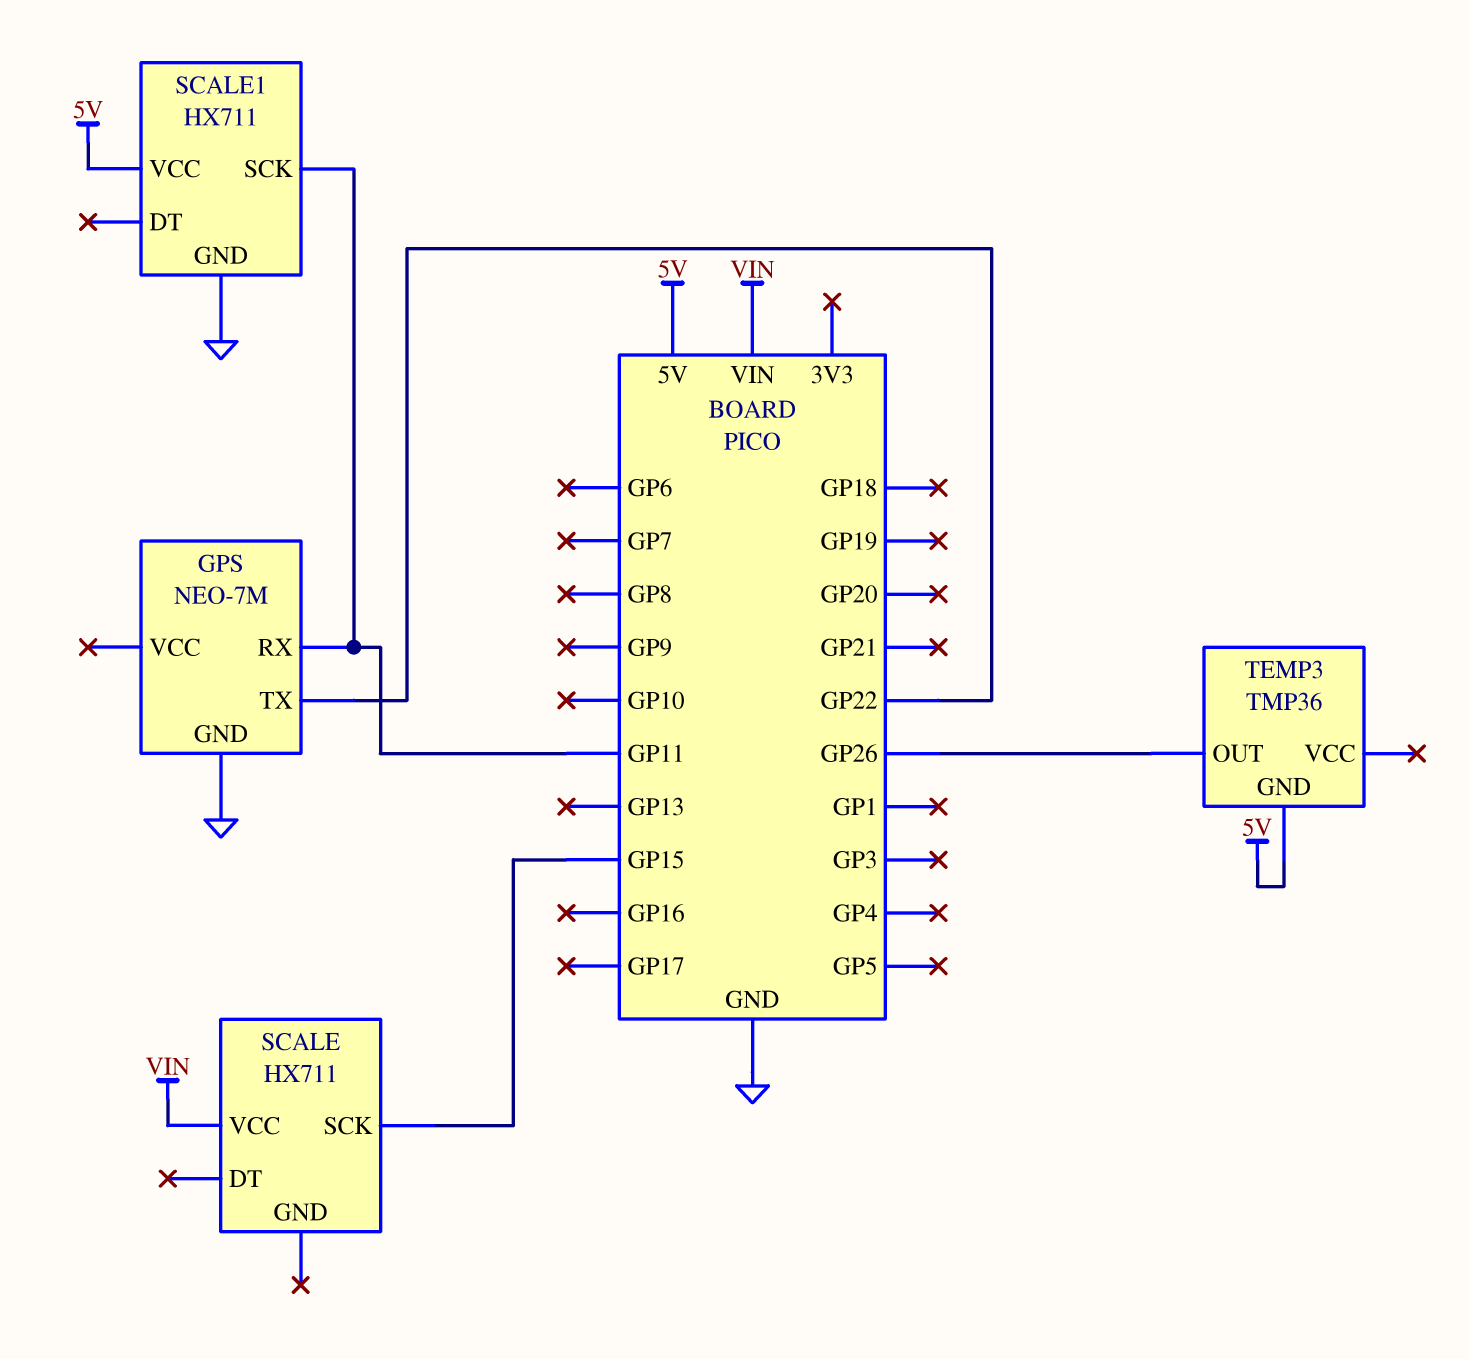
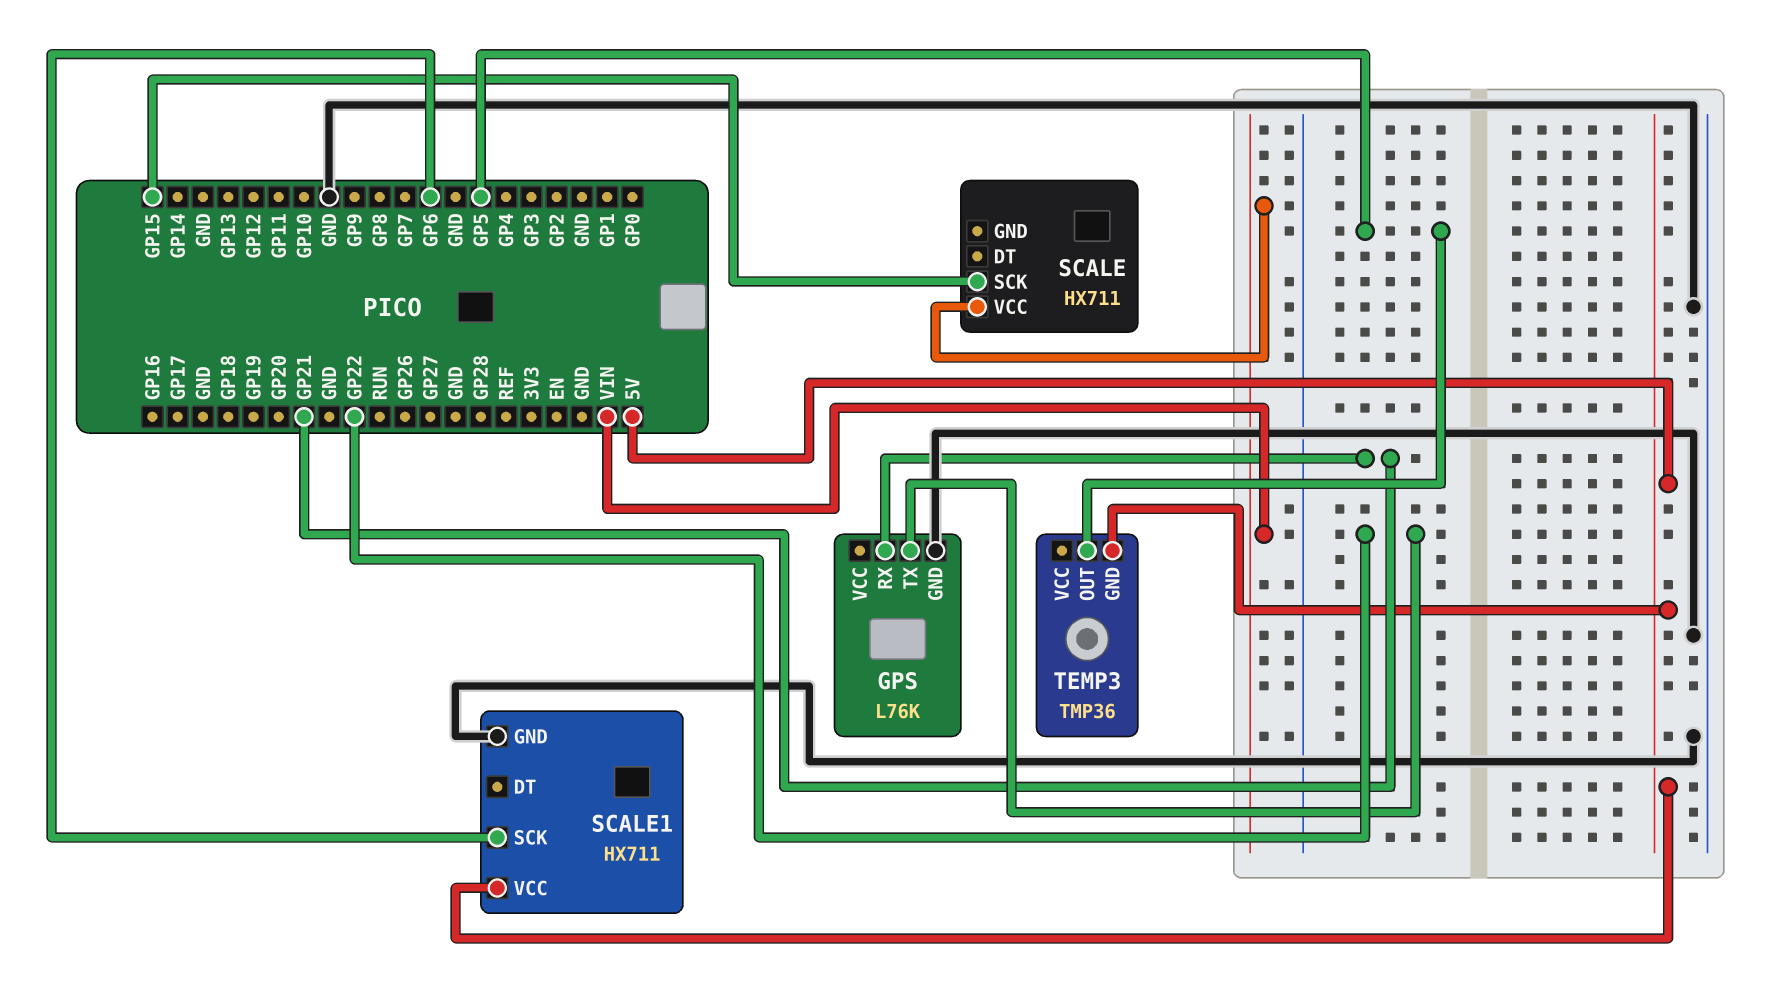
GPS: NEO-7M -> L76K
GPS pin RX: GP11 -> GP21
SCALE1 pin SCK: GP11 -> GP6
TEMP3 pin OUT: GP26 -> GP5

